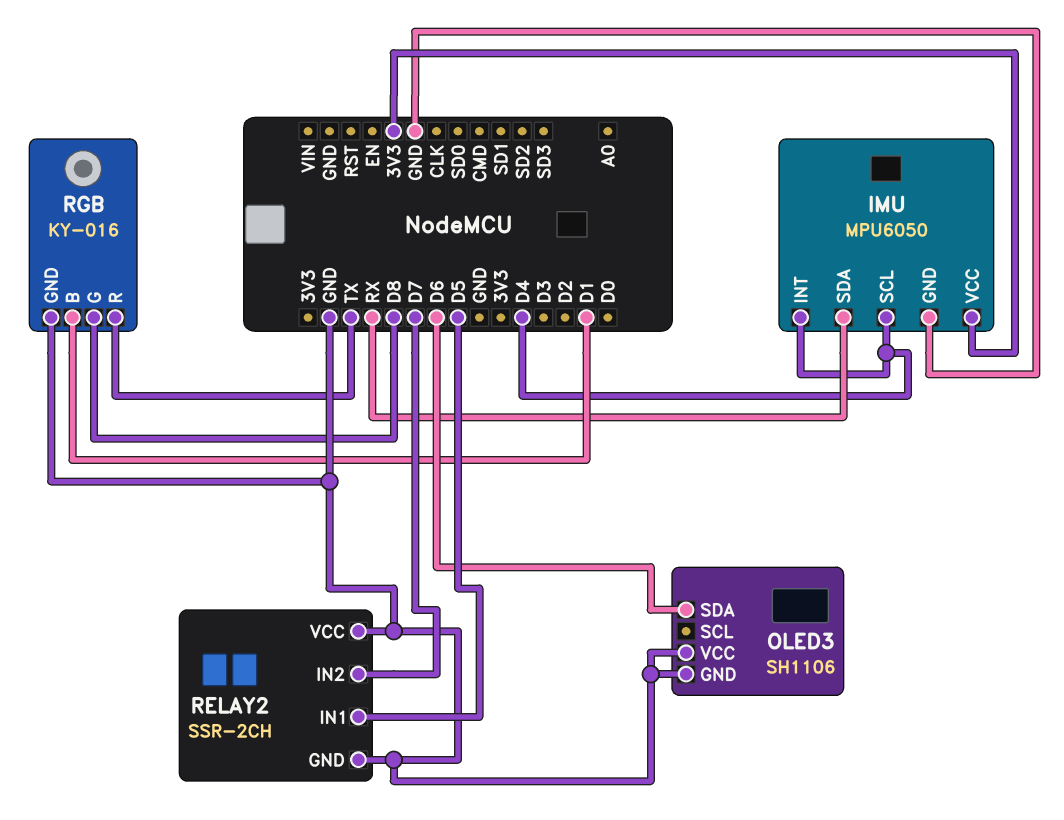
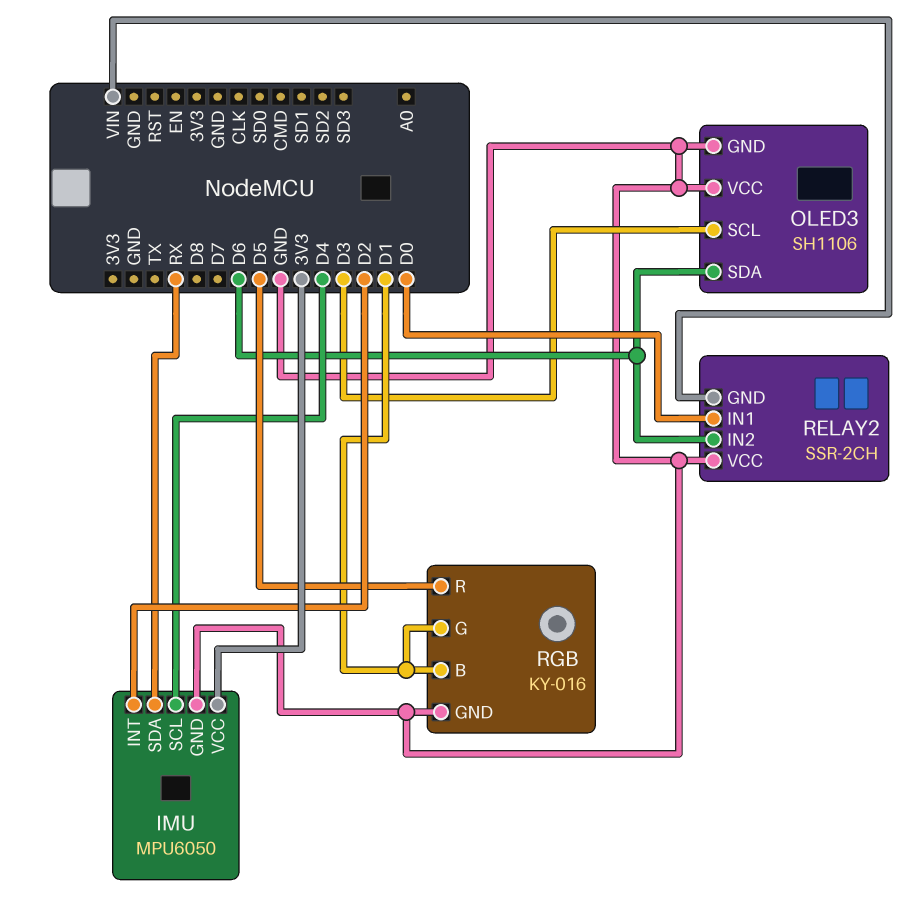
IMU pin INT: D4 -> D2
OLED3 pin SCL: none -> D3
RELAY2 pin GND: GND -> VIN
RELAY2 pin IN1: D5 -> D0
RELAY2 pin IN2: D7 -> D6
RGB pin G: D8 -> D1
RGB pin R: TX -> D5

